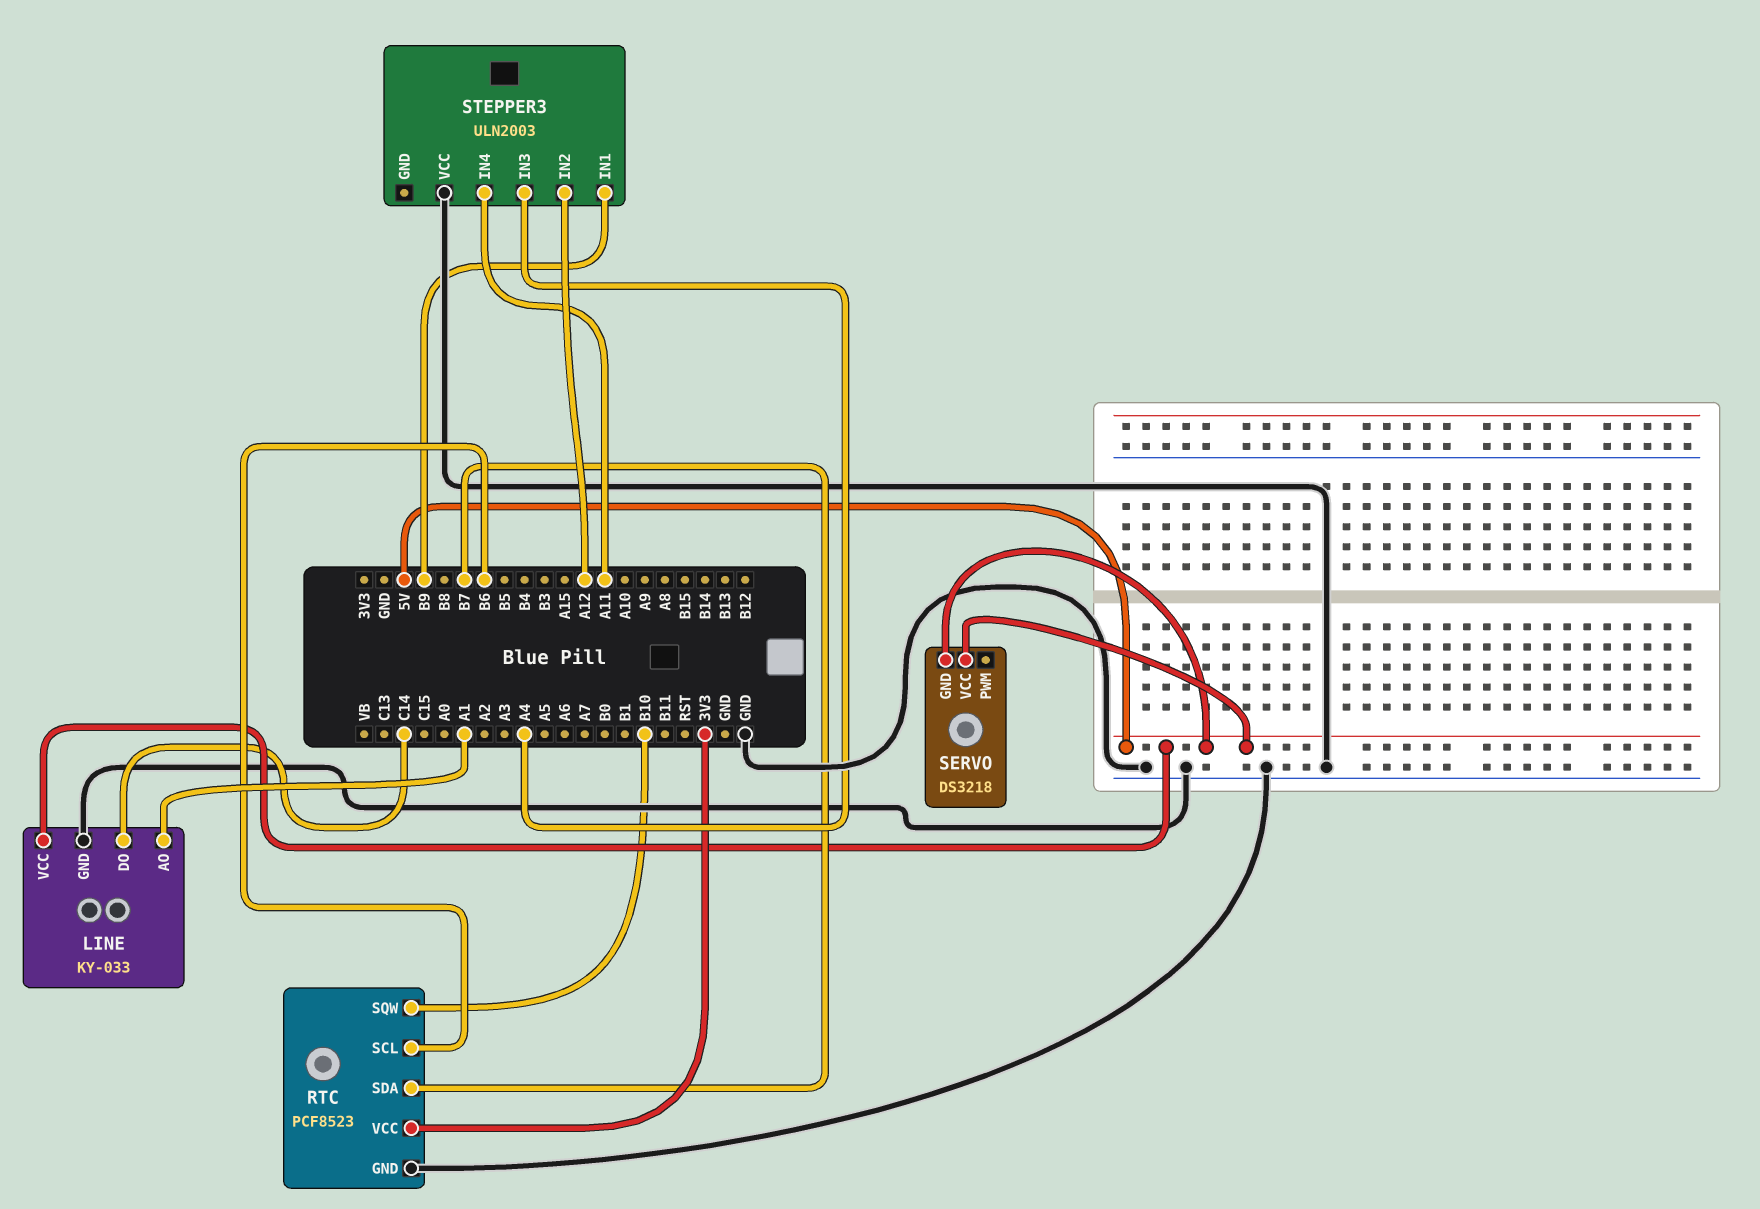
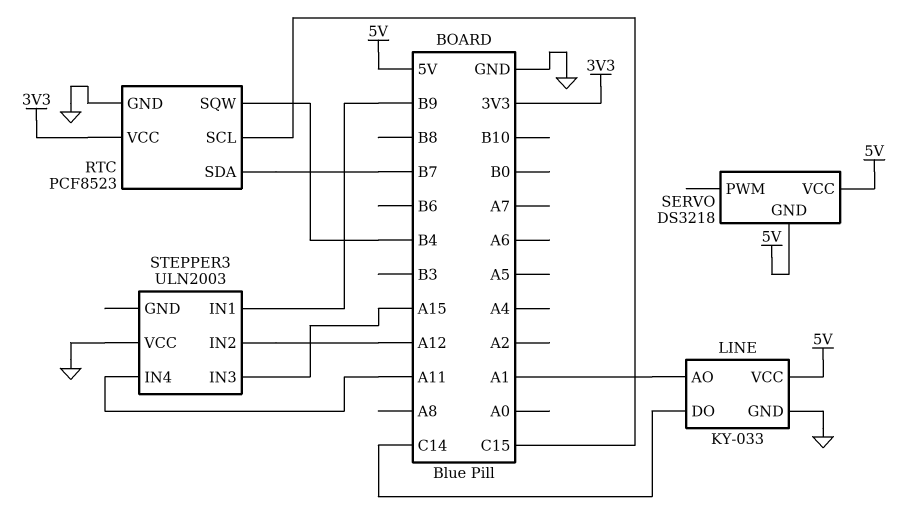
RTC pin SCL: B6 -> C15
RTC pin SQW: B10 -> B4
STEPPER3 pin IN3: A4 -> A15

